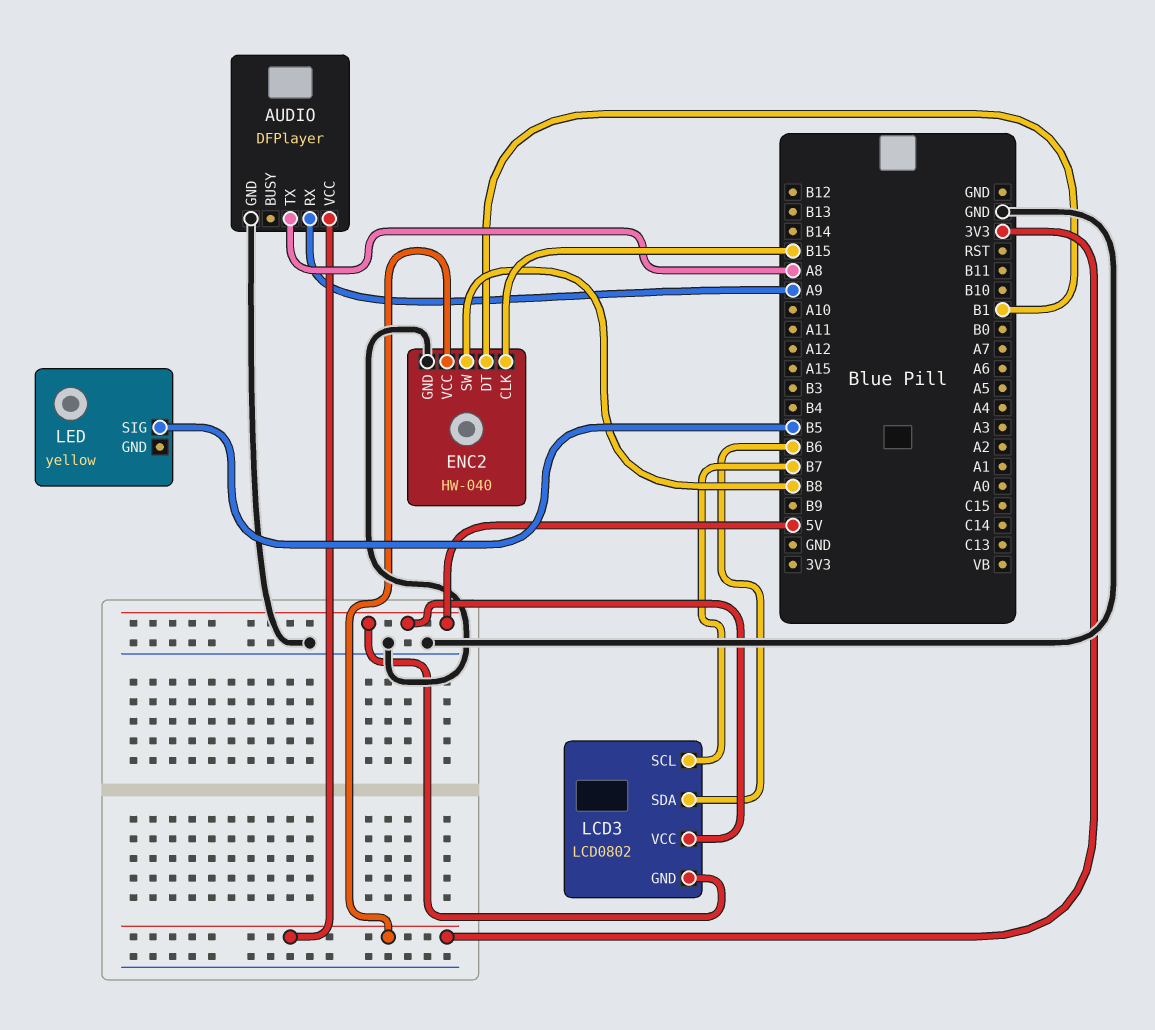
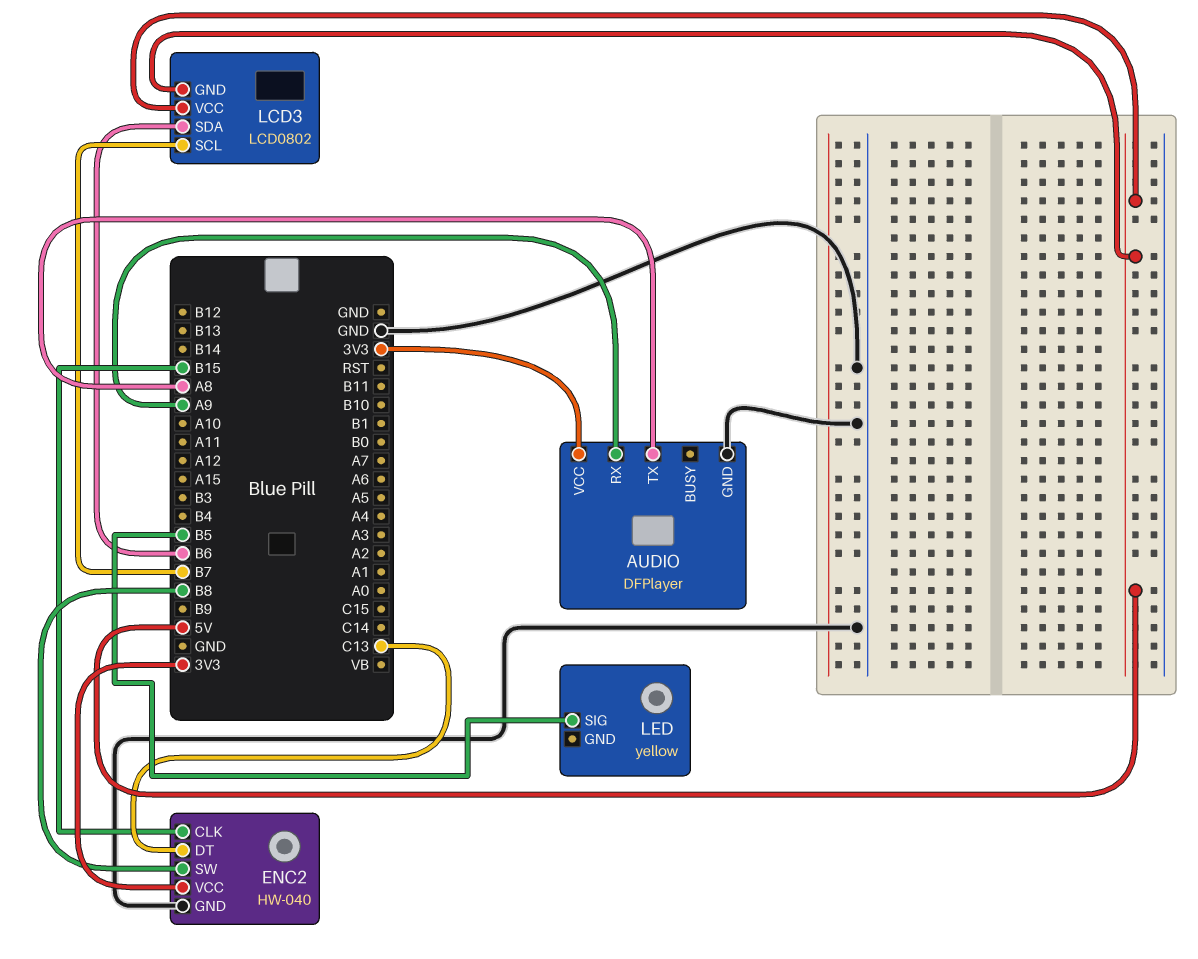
ENC2 pin DT: B1 -> C13

